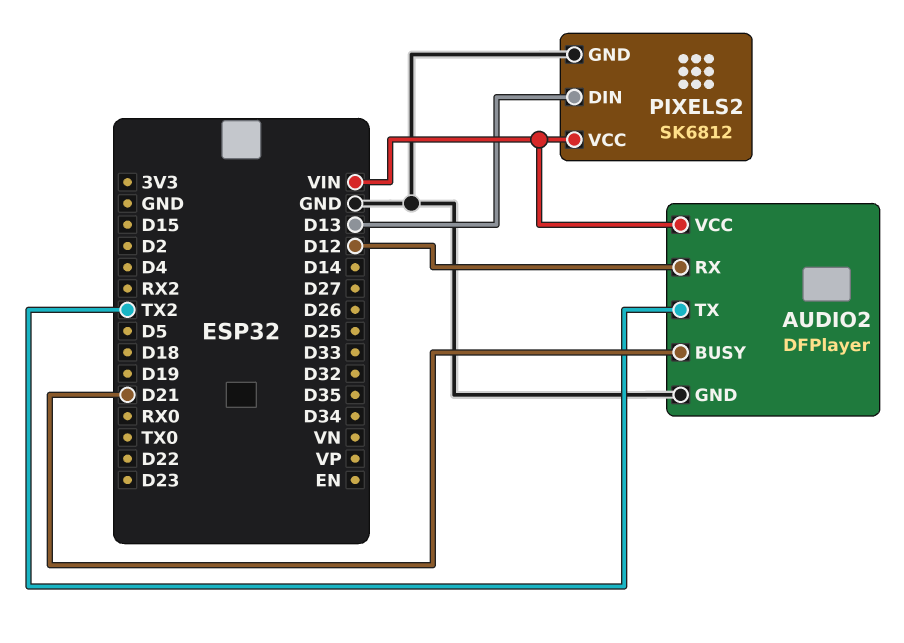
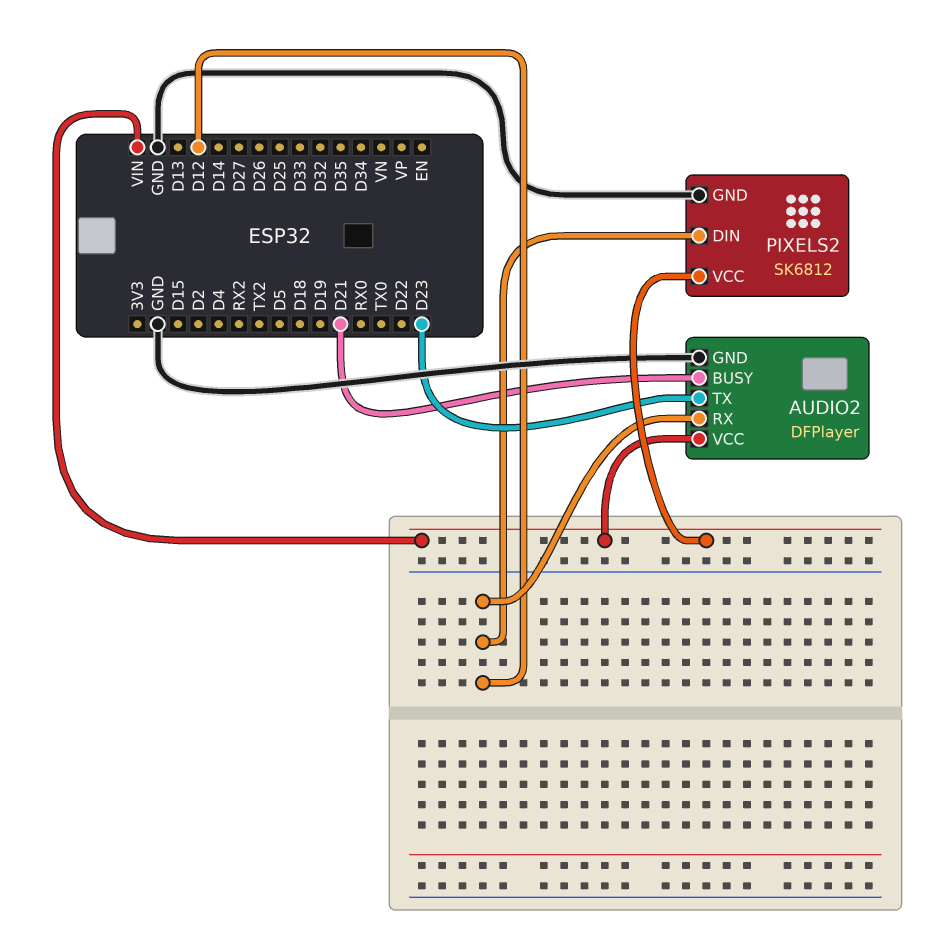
AUDIO2 pin TX: TX2 -> D23
PIXELS2 pin DIN: D13 -> D12

